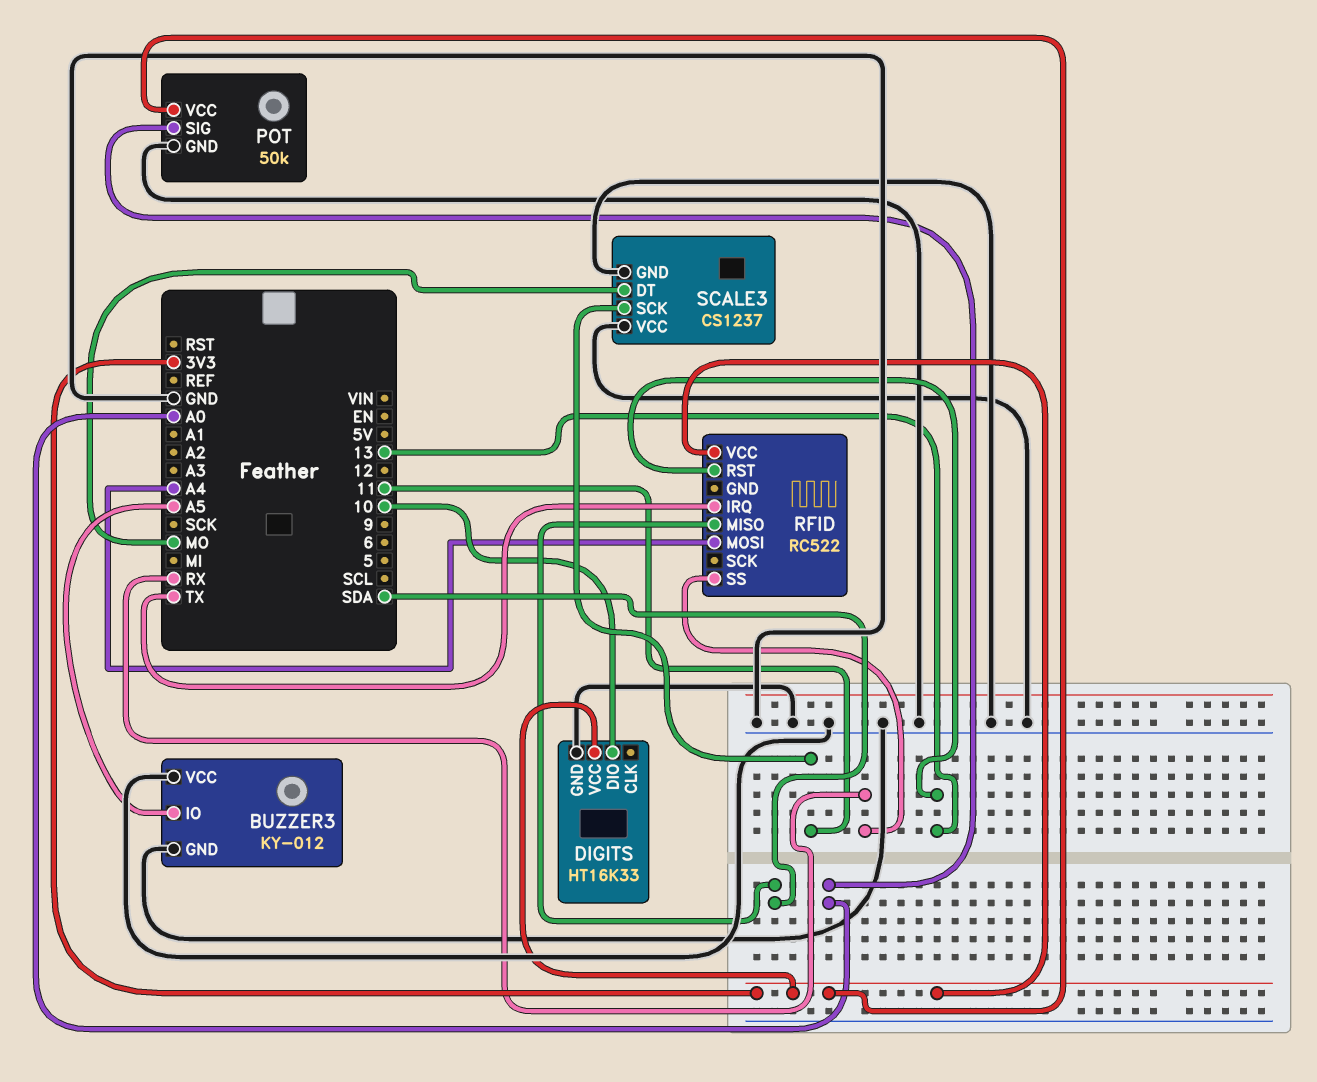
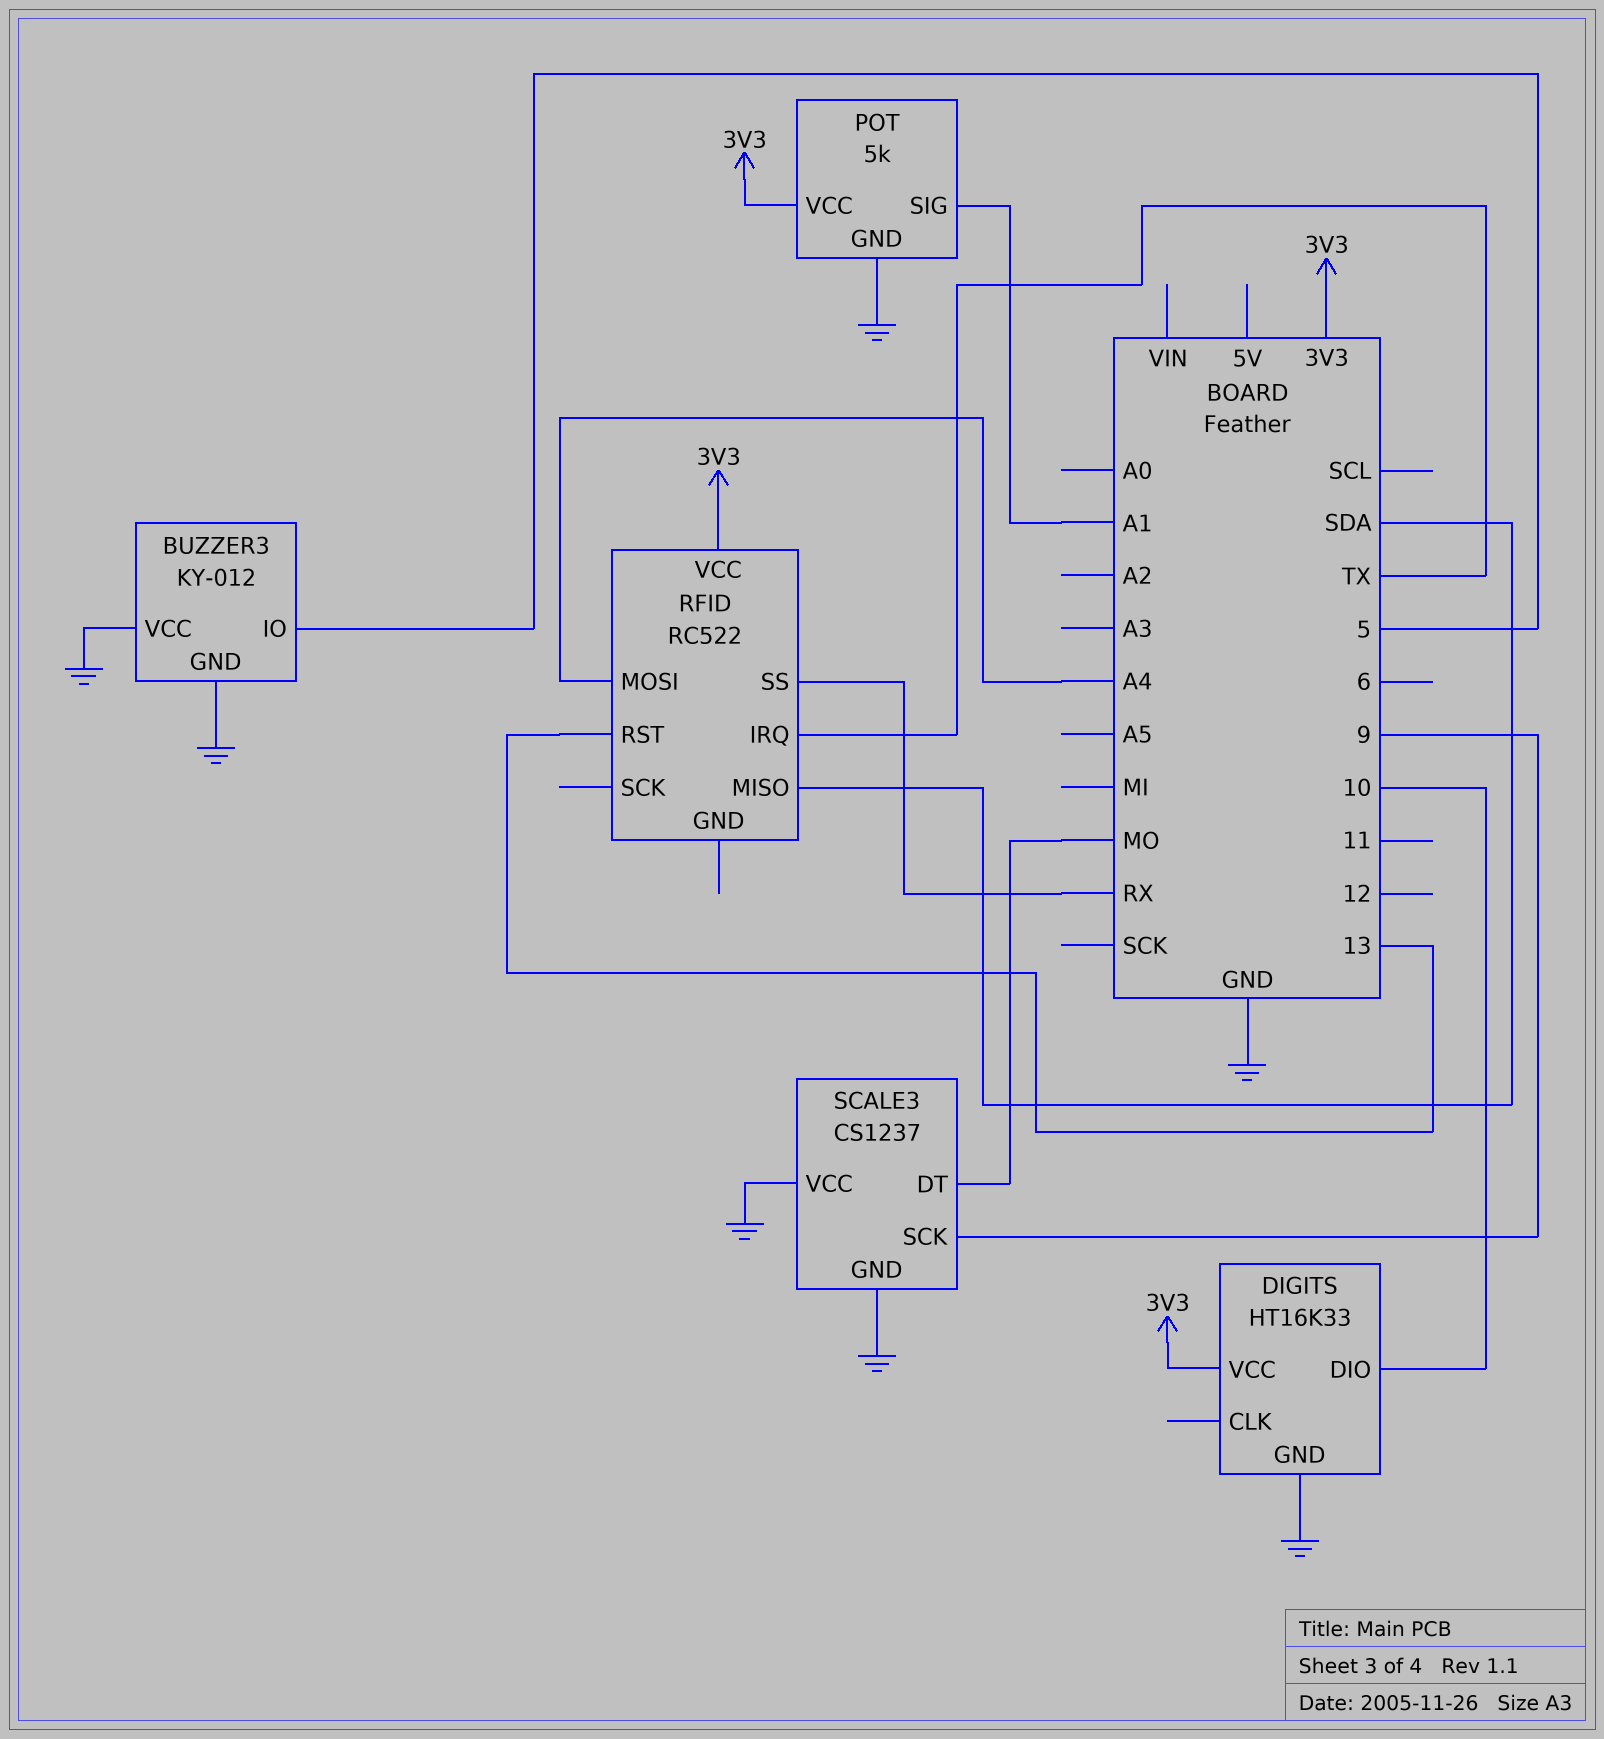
BUZZER3 pin IO: A5 -> 5
POT: 50k -> 5k
POT pin SIG: A0 -> A1
SCALE3 pin SCK: 11 -> 9

